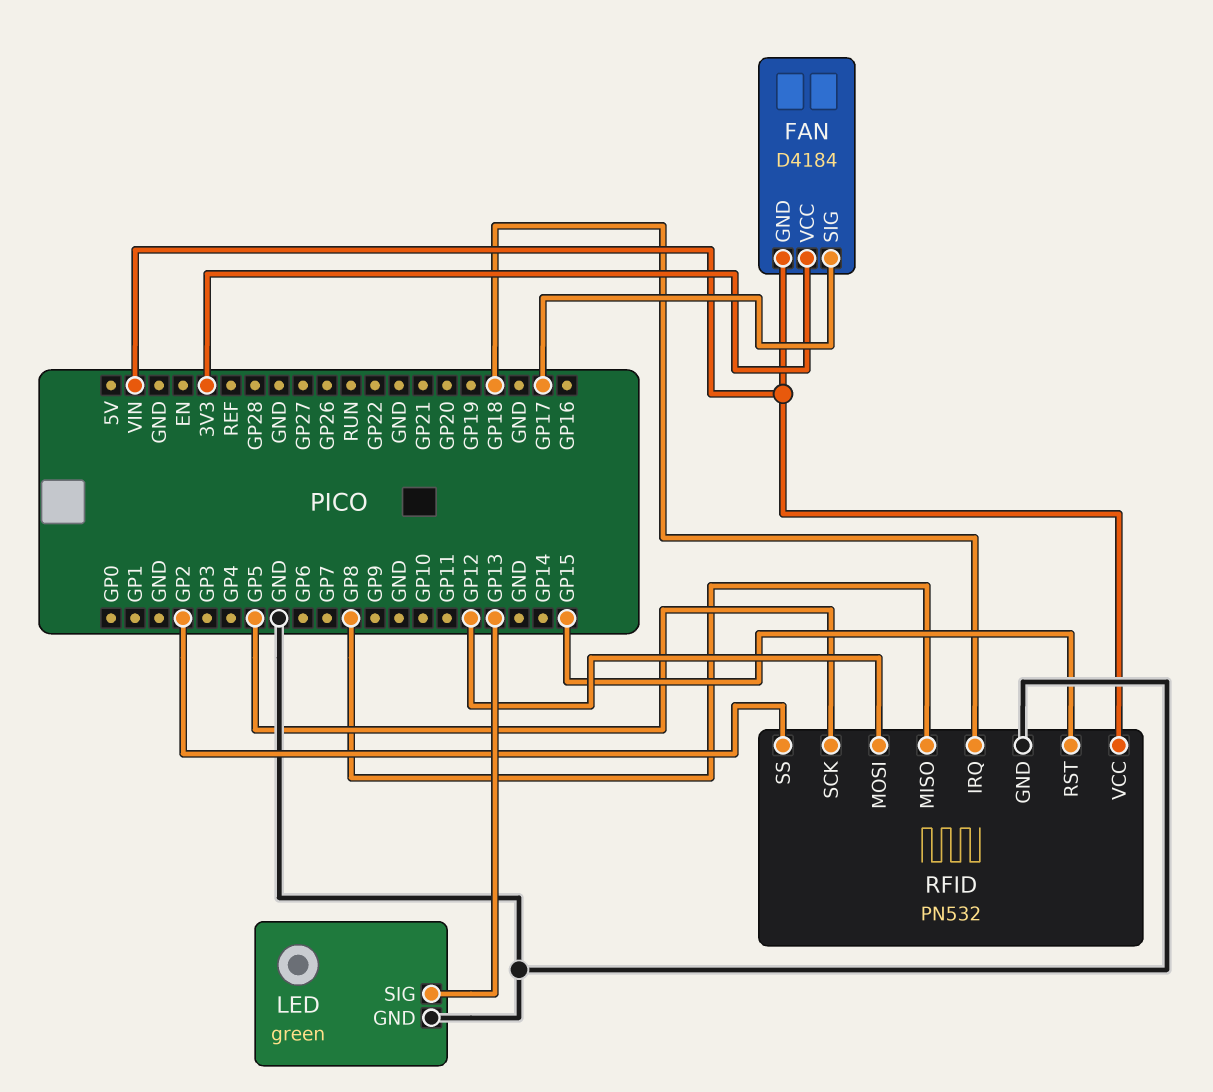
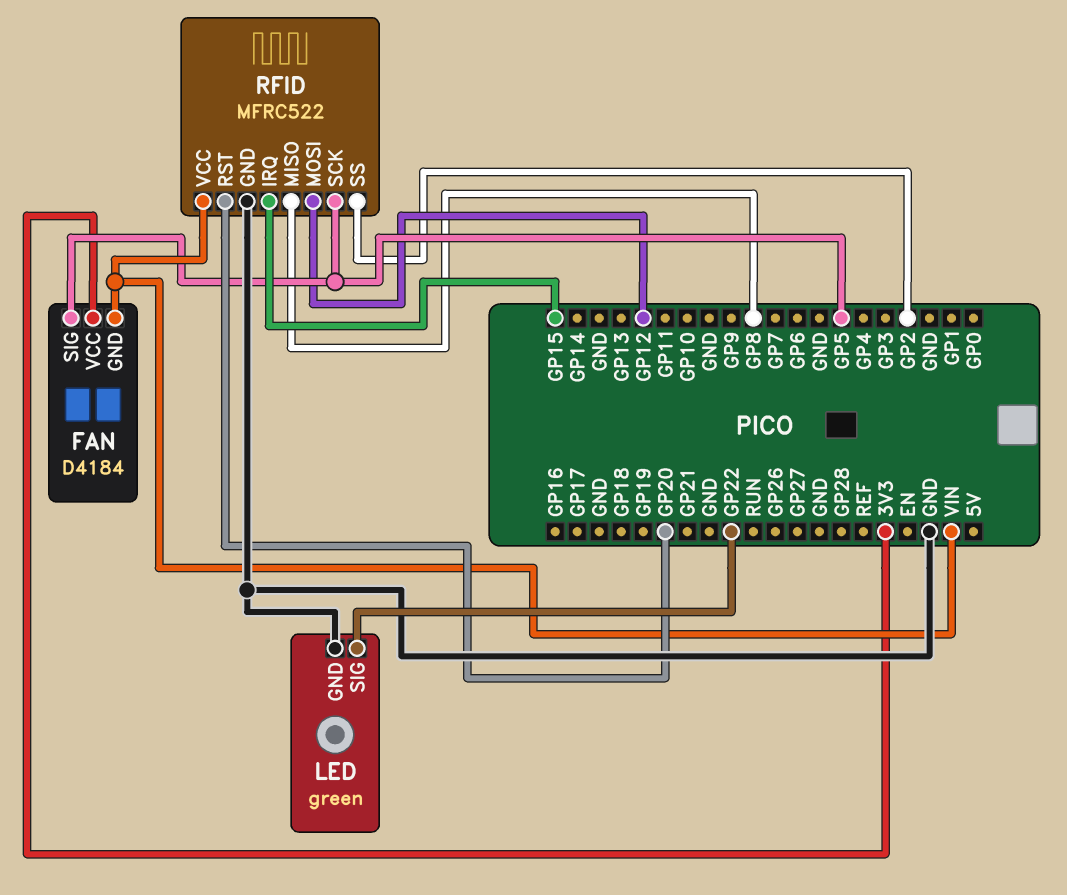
FAN pin SIG: GP17 -> GP5
LED pin SIG: GP13 -> GP22
RFID: PN532 -> MFRC522
RFID pin IRQ: GP18 -> GP15
RFID pin RST: GP15 -> GP20

